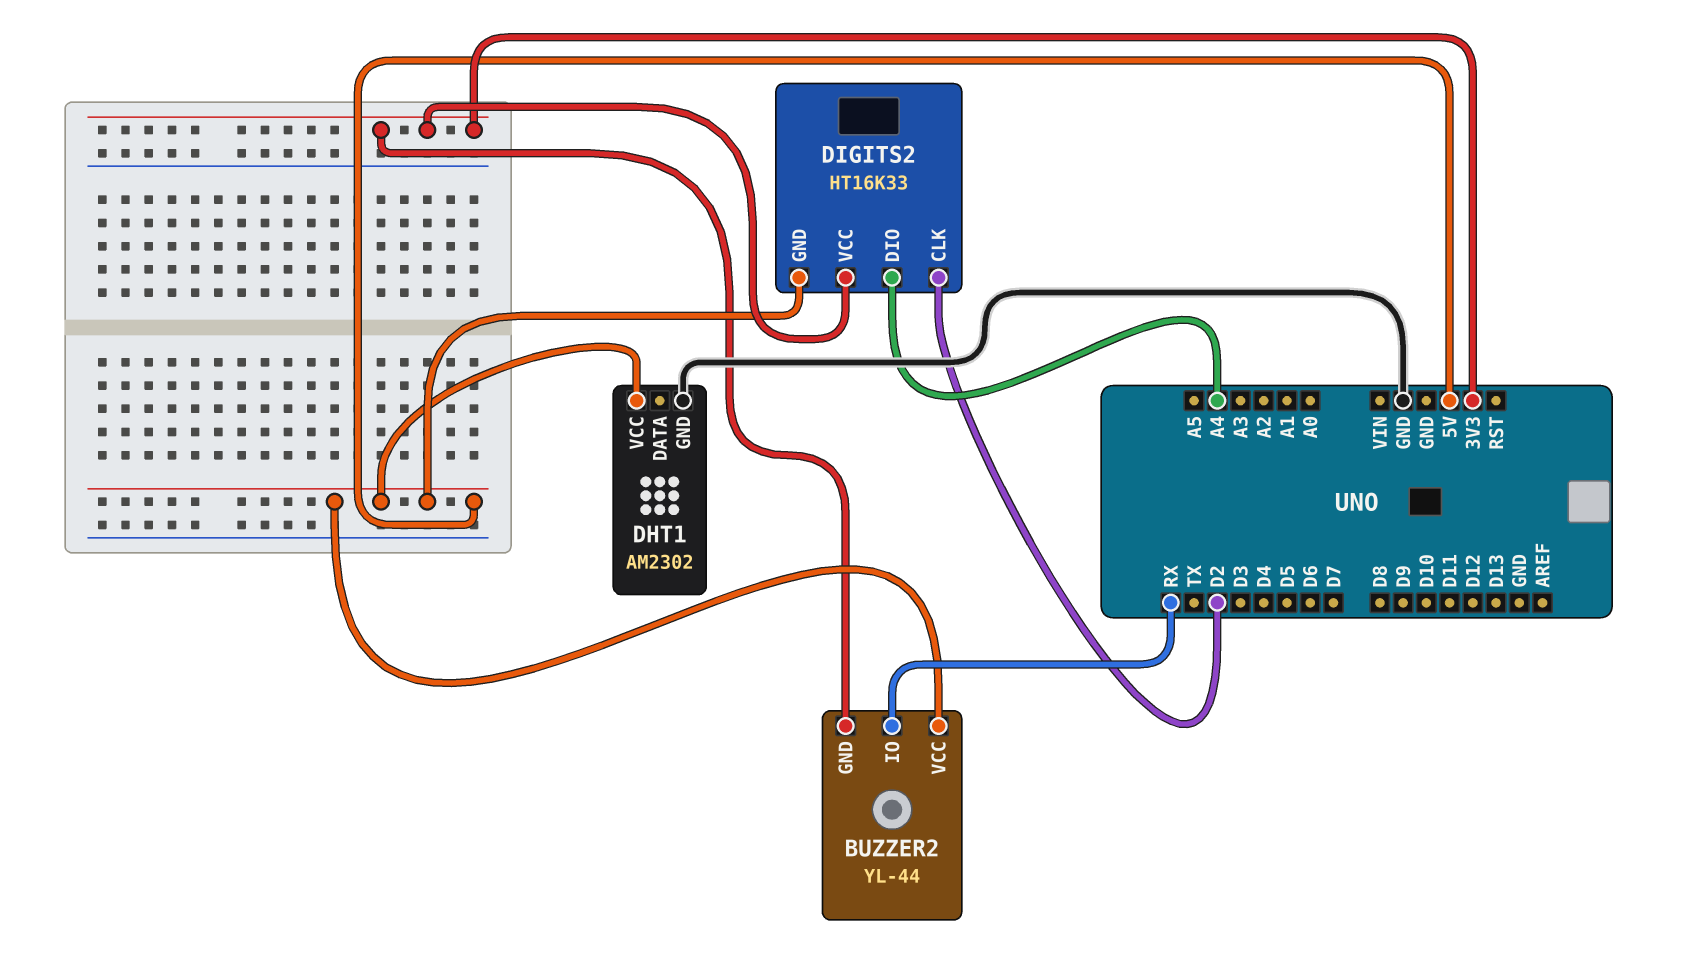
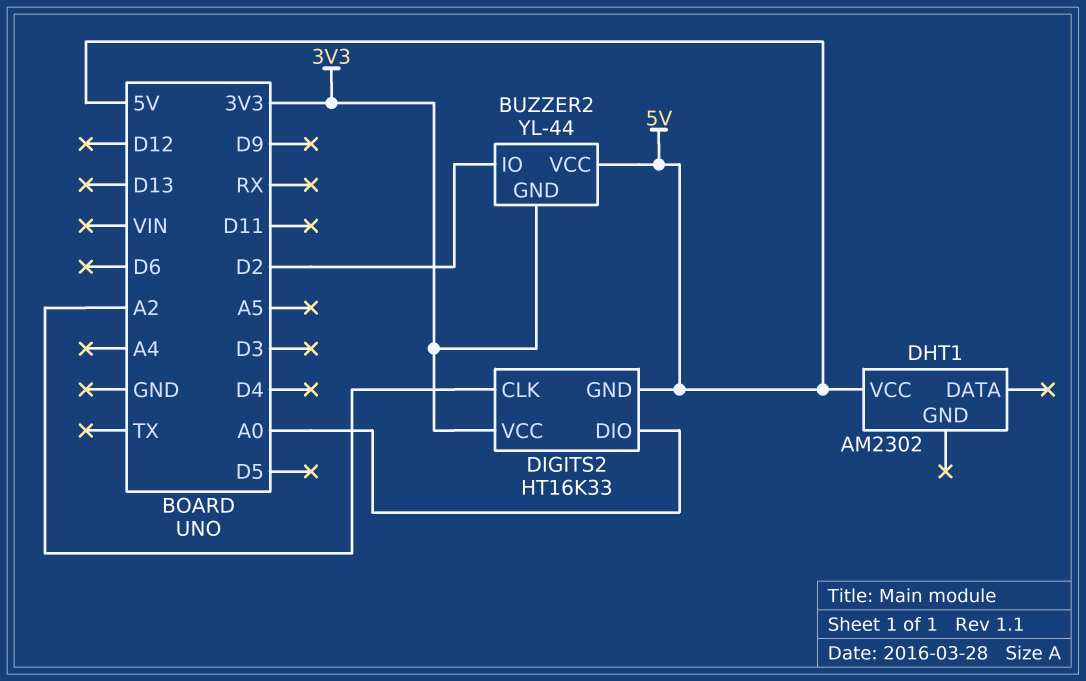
BUZZER2 pin IO: RX -> D2
DHT1 pin GND: GND -> none
DIGITS2 pin CLK: D2 -> A2
DIGITS2 pin DIO: A4 -> A0

